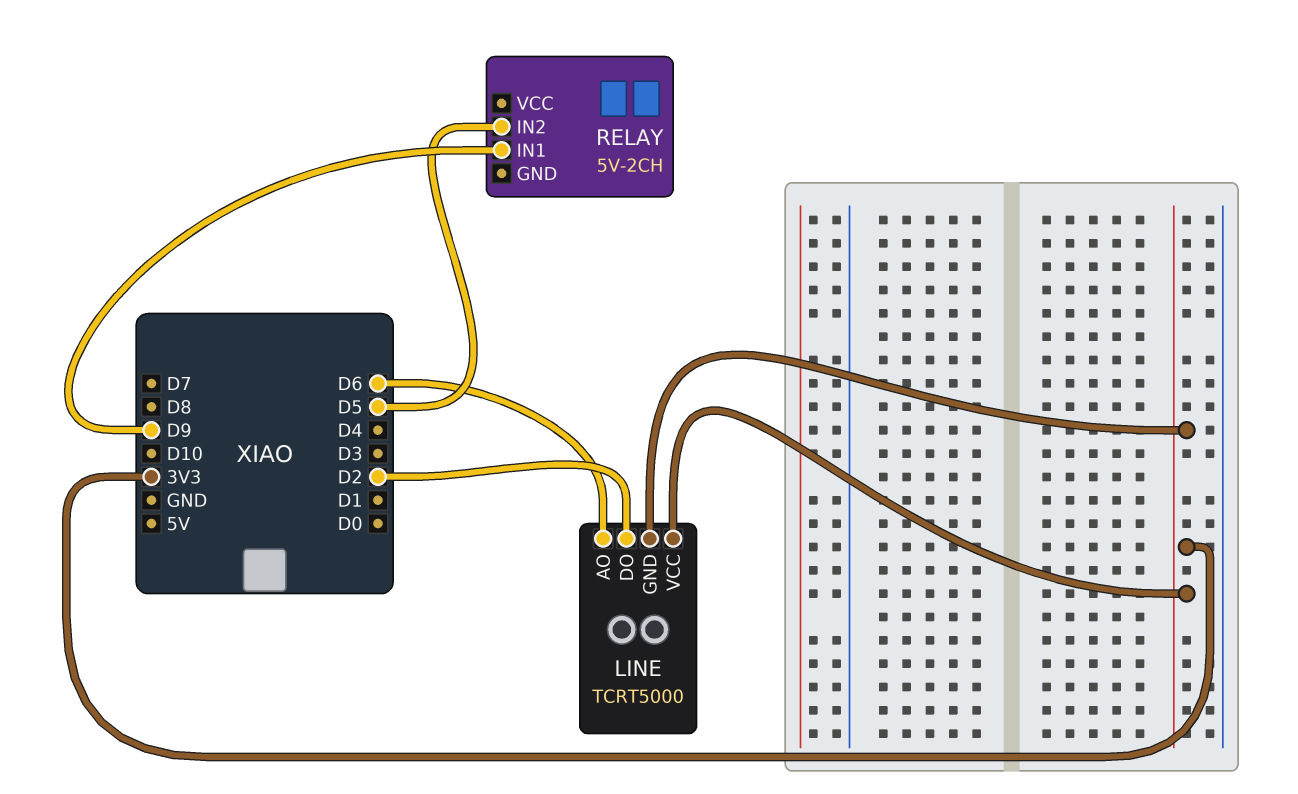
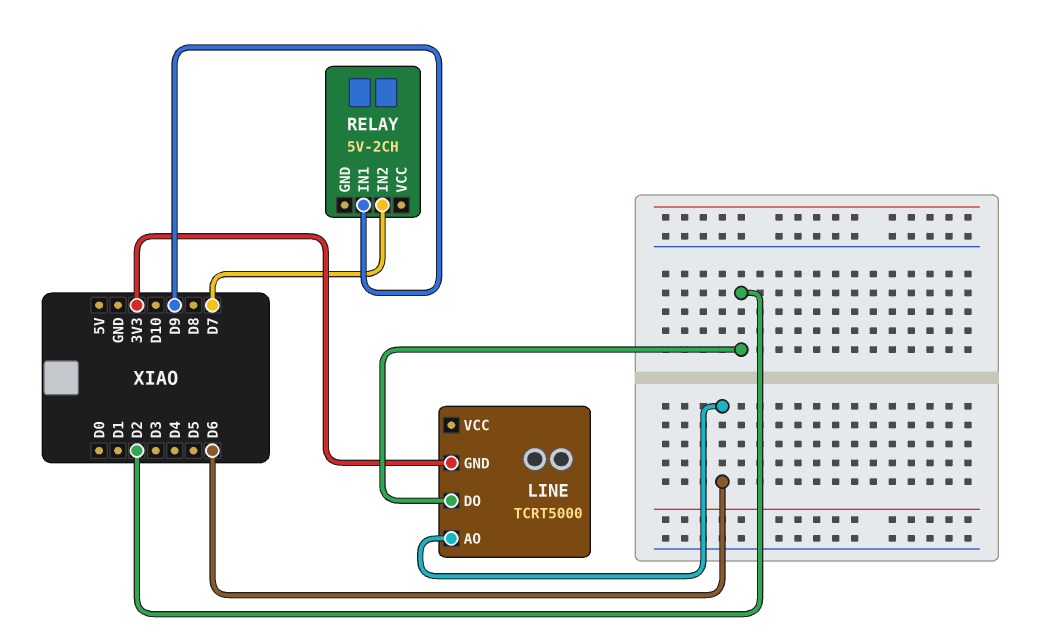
LINE pin VCC: 3V3 -> none
RELAY pin IN2: D5 -> D7

